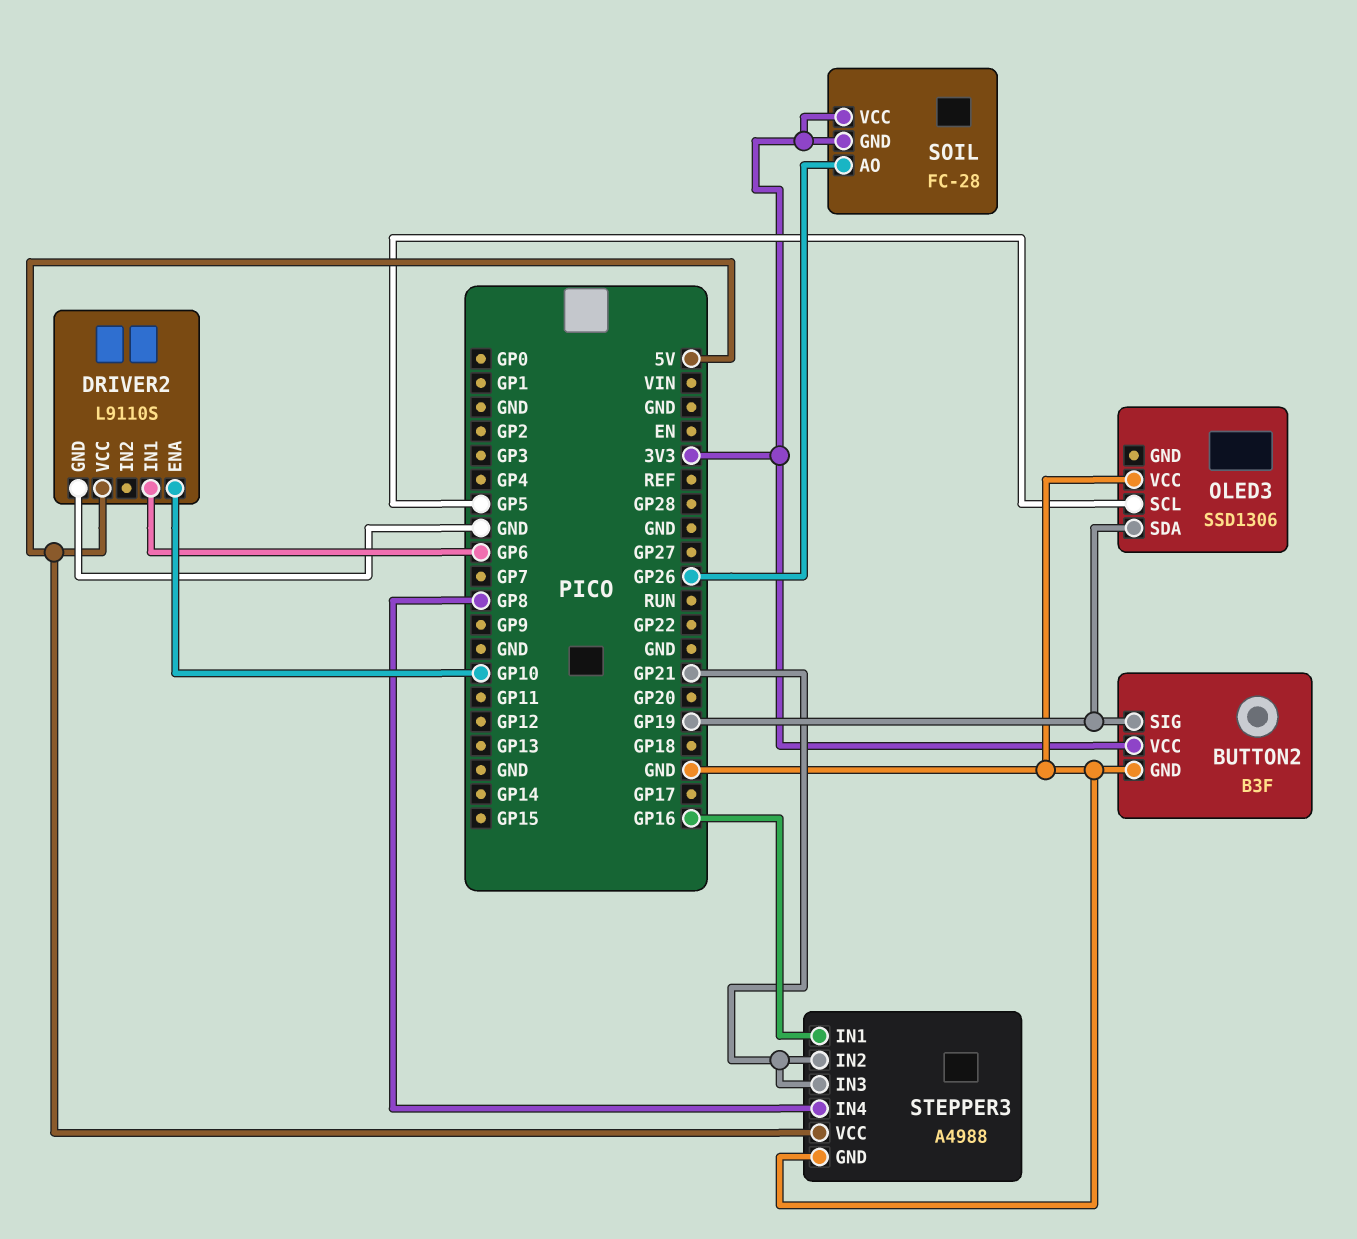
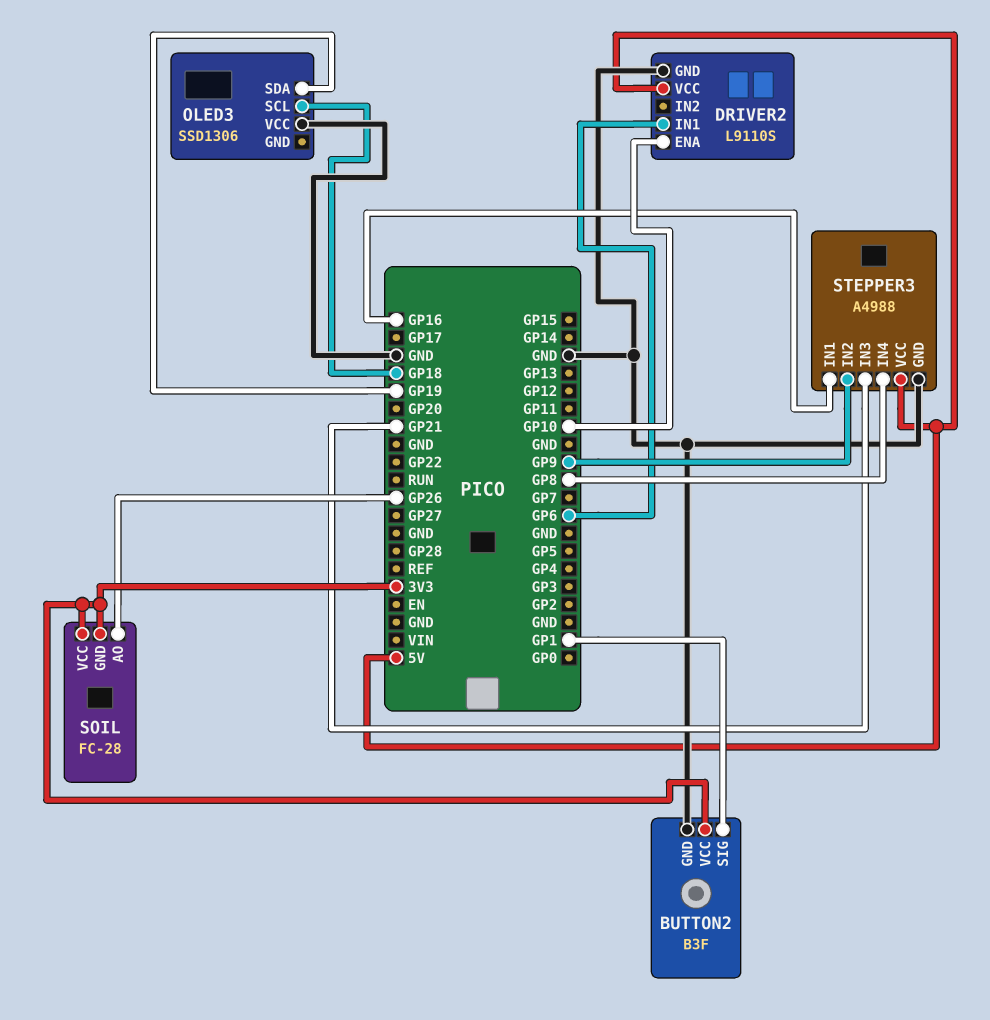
BUTTON2 pin SIG: GP19 -> GP1
OLED3 pin SCL: GP5 -> GP18
STEPPER3 pin IN2: GP21 -> GP9

